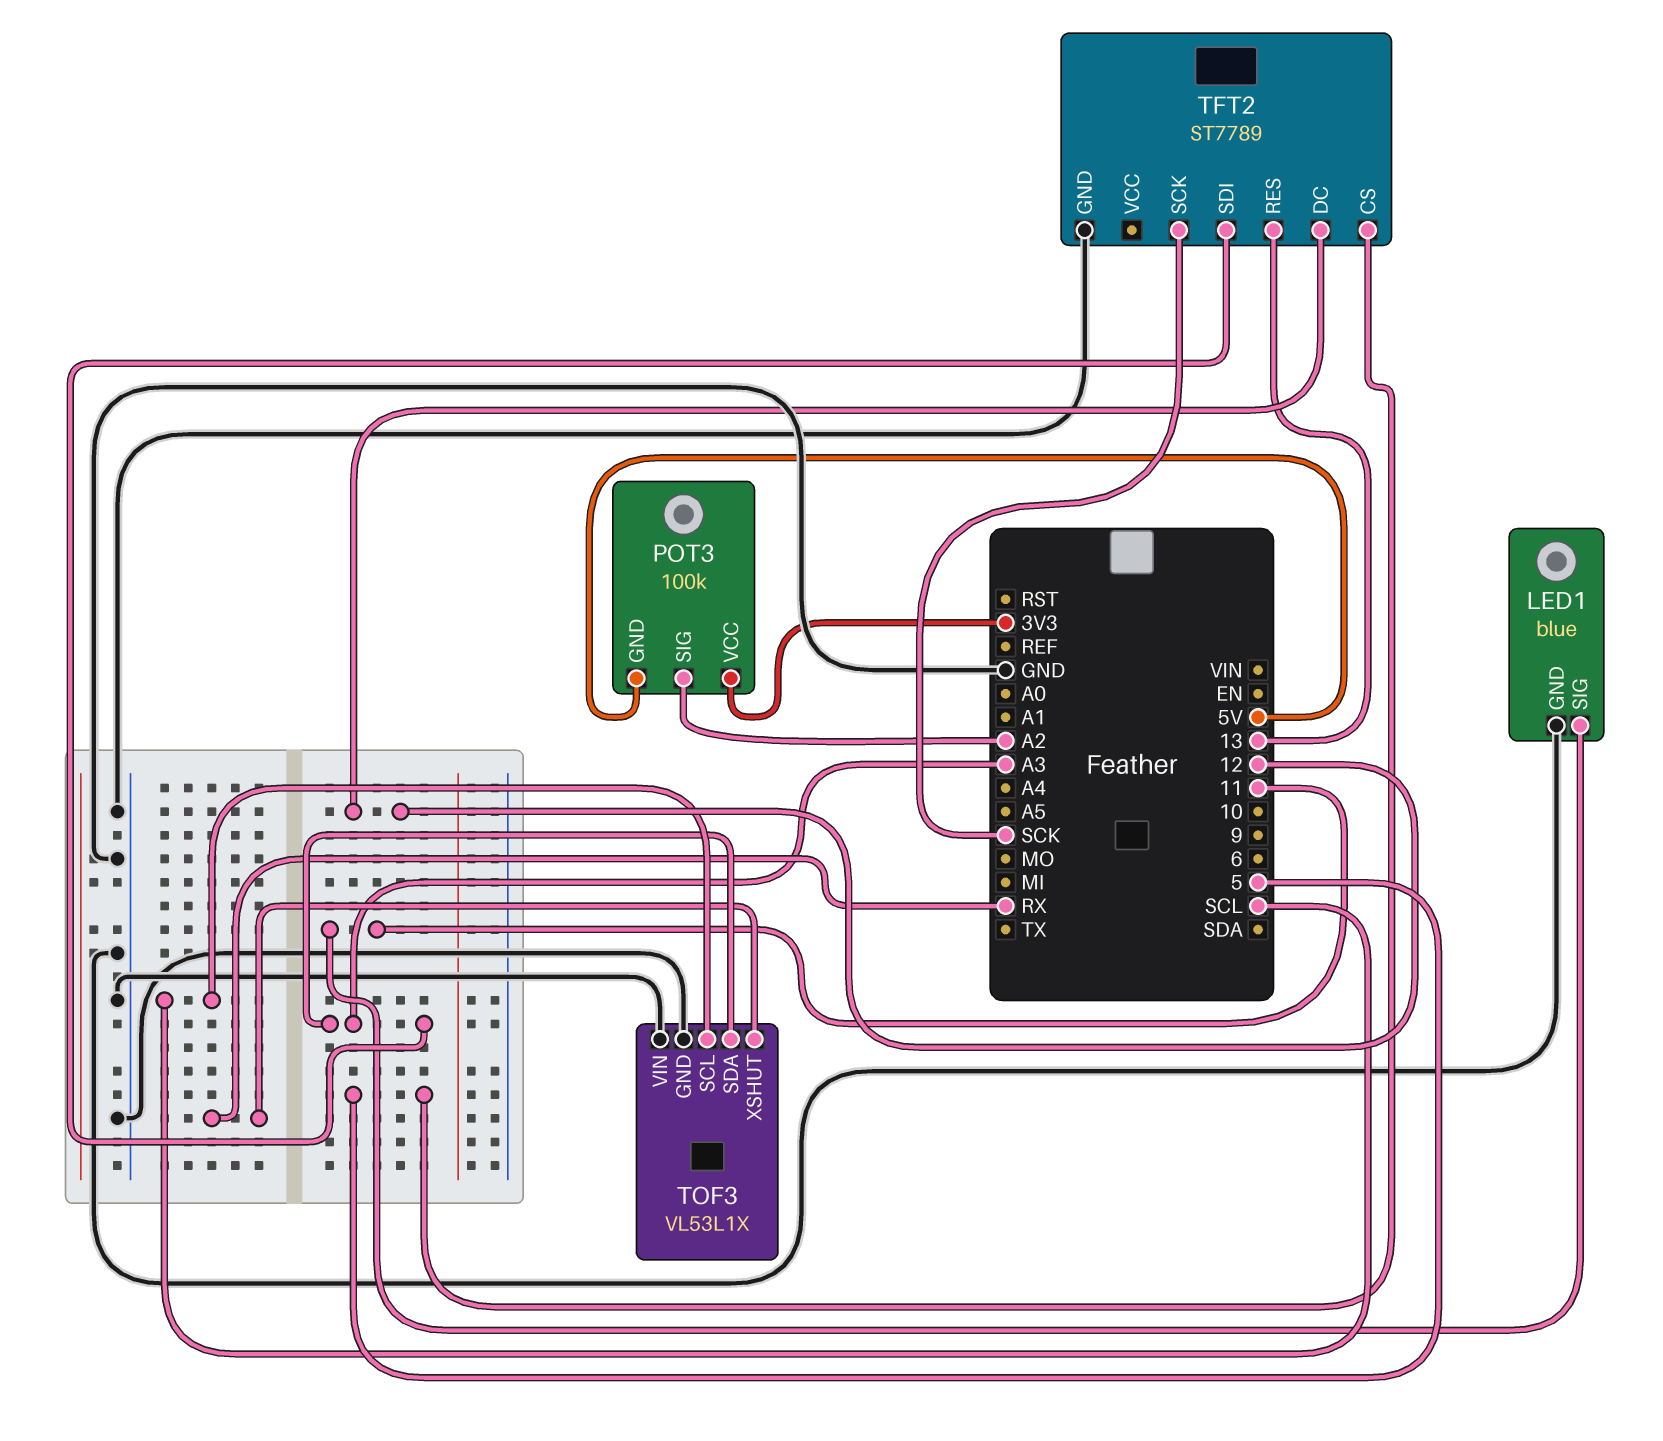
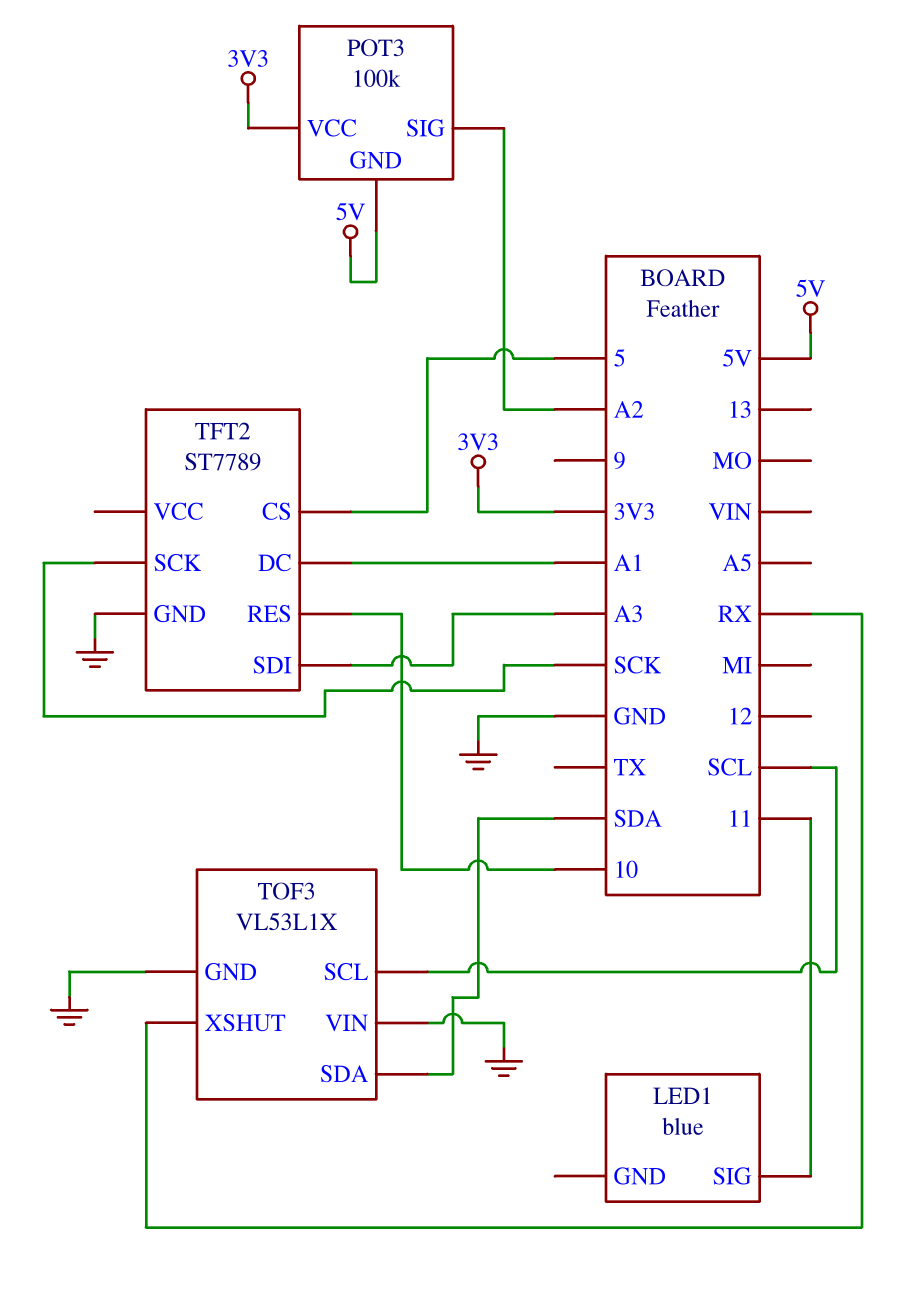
LED1 pin GND: GND -> none
TFT2 pin DC: 12 -> A1
TFT2 pin RES: 13 -> 10
TOF3 pin SDA: A3 -> SDA

